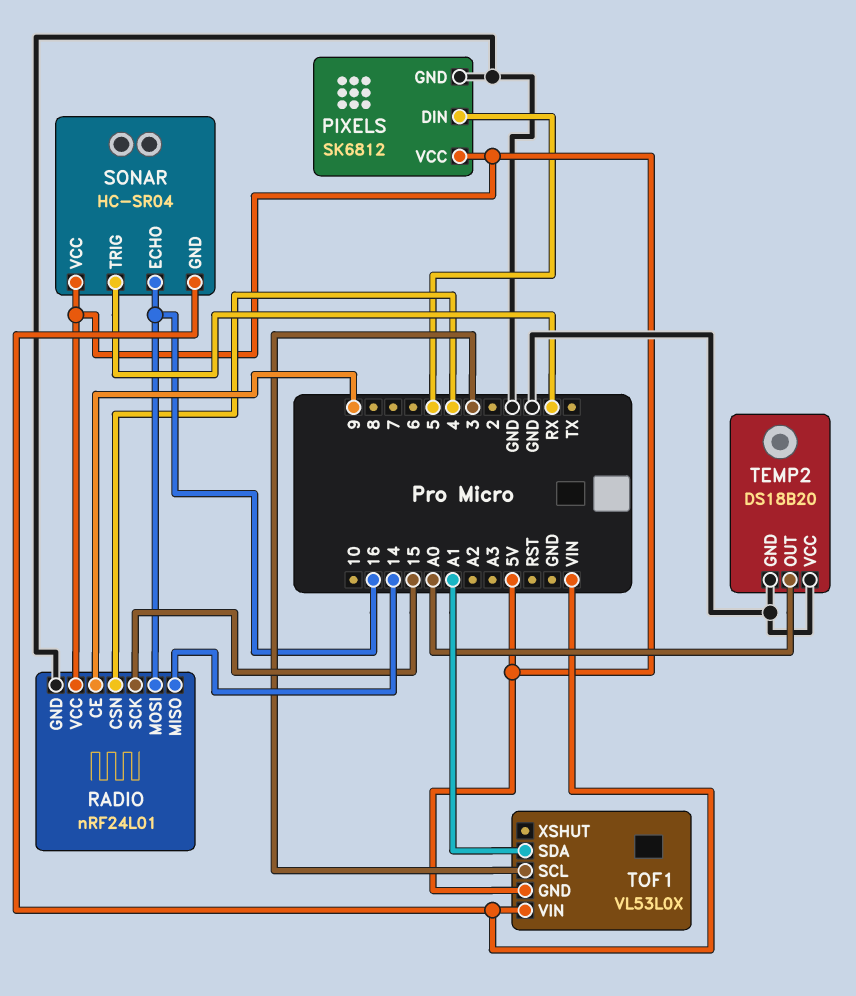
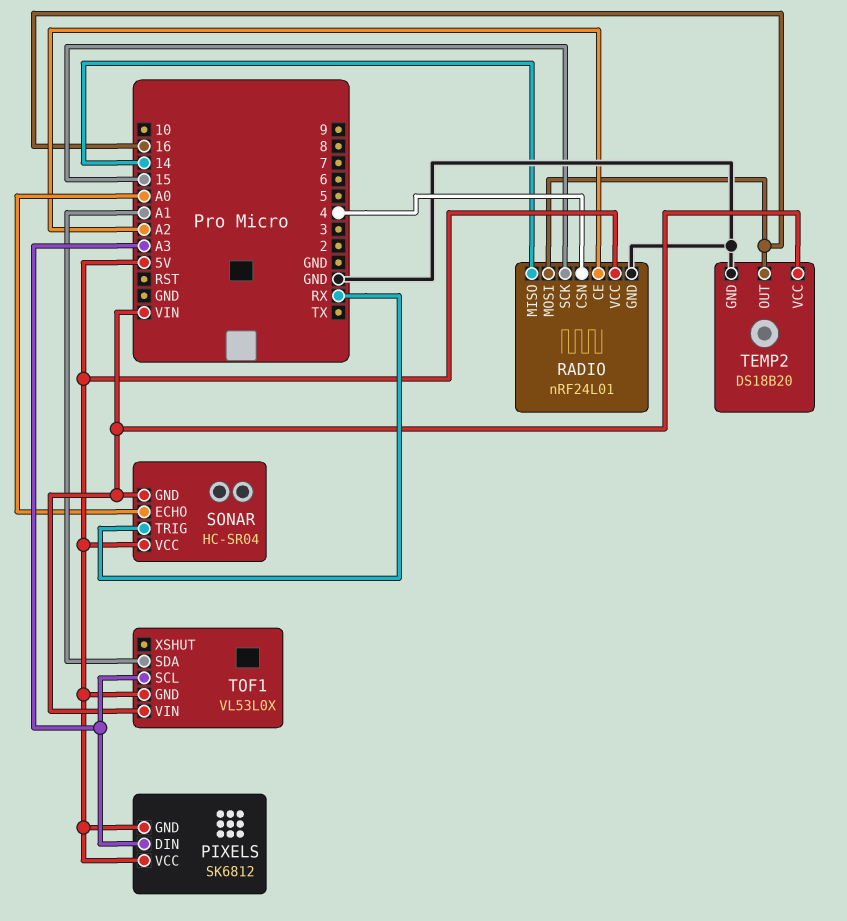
PIXELS pin DIN: 5 -> A3
PIXELS pin GND: GND -> 5V
RADIO pin CE: 9 -> A2
SONAR pin ECHO: 16 -> A0
TEMP2 pin OUT: A0 -> 16
TEMP2 pin VCC: GND -> VIN
TOF1 pin SCL: 3 -> A3

